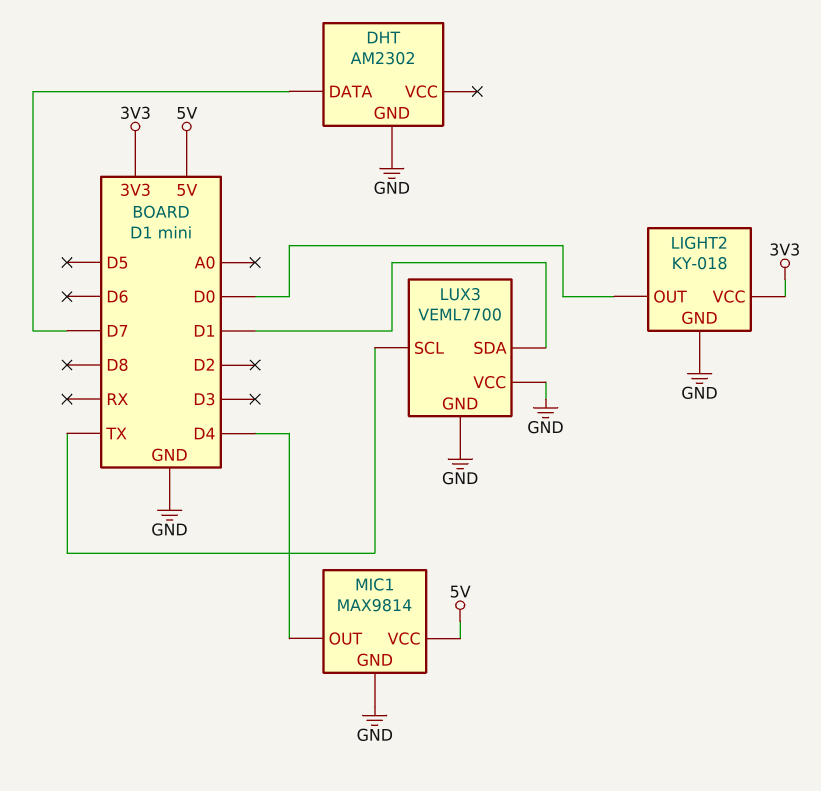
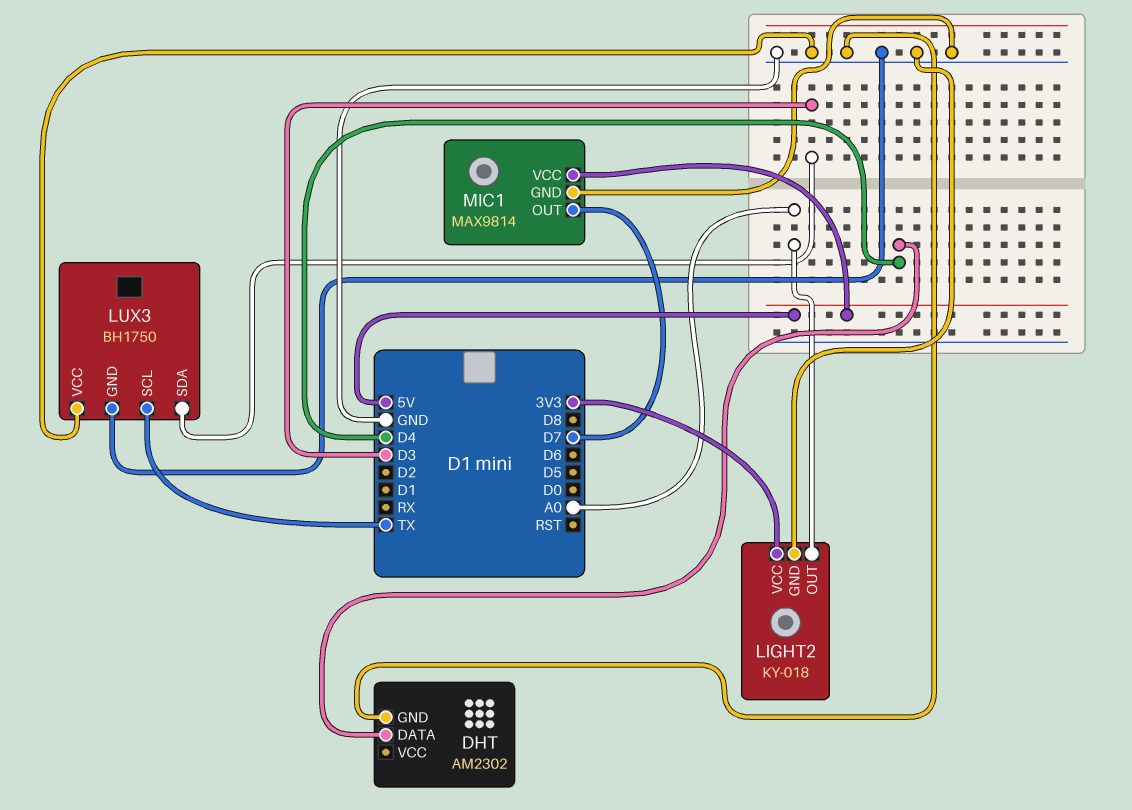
DHT pin DATA: D7 -> D4
LIGHT2 pin OUT: D0 -> A0
LUX3: VEML7700 -> BH1750
LUX3 pin SDA: D1 -> D3
MIC1 pin OUT: D4 -> D7

